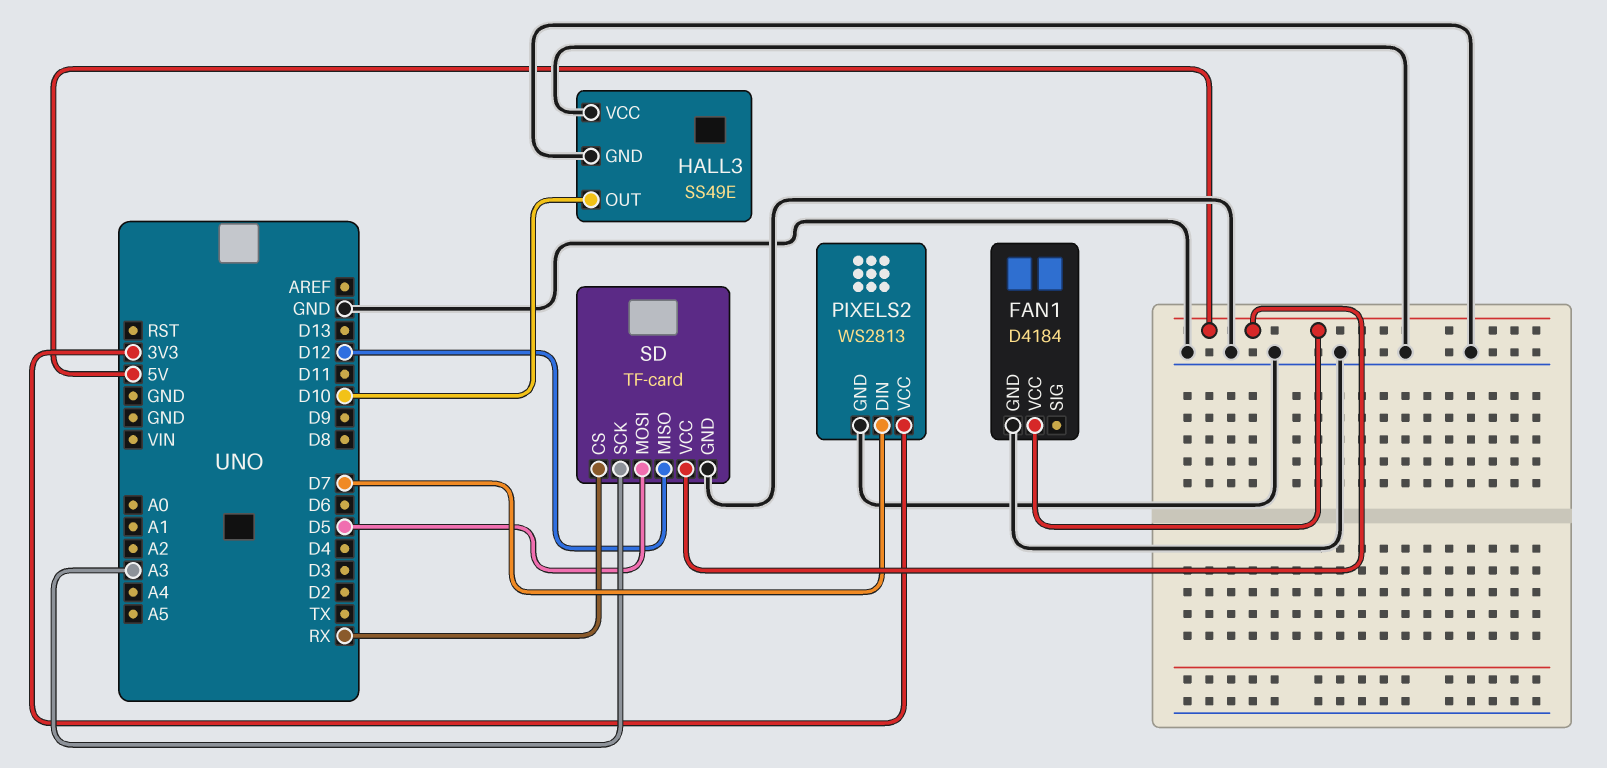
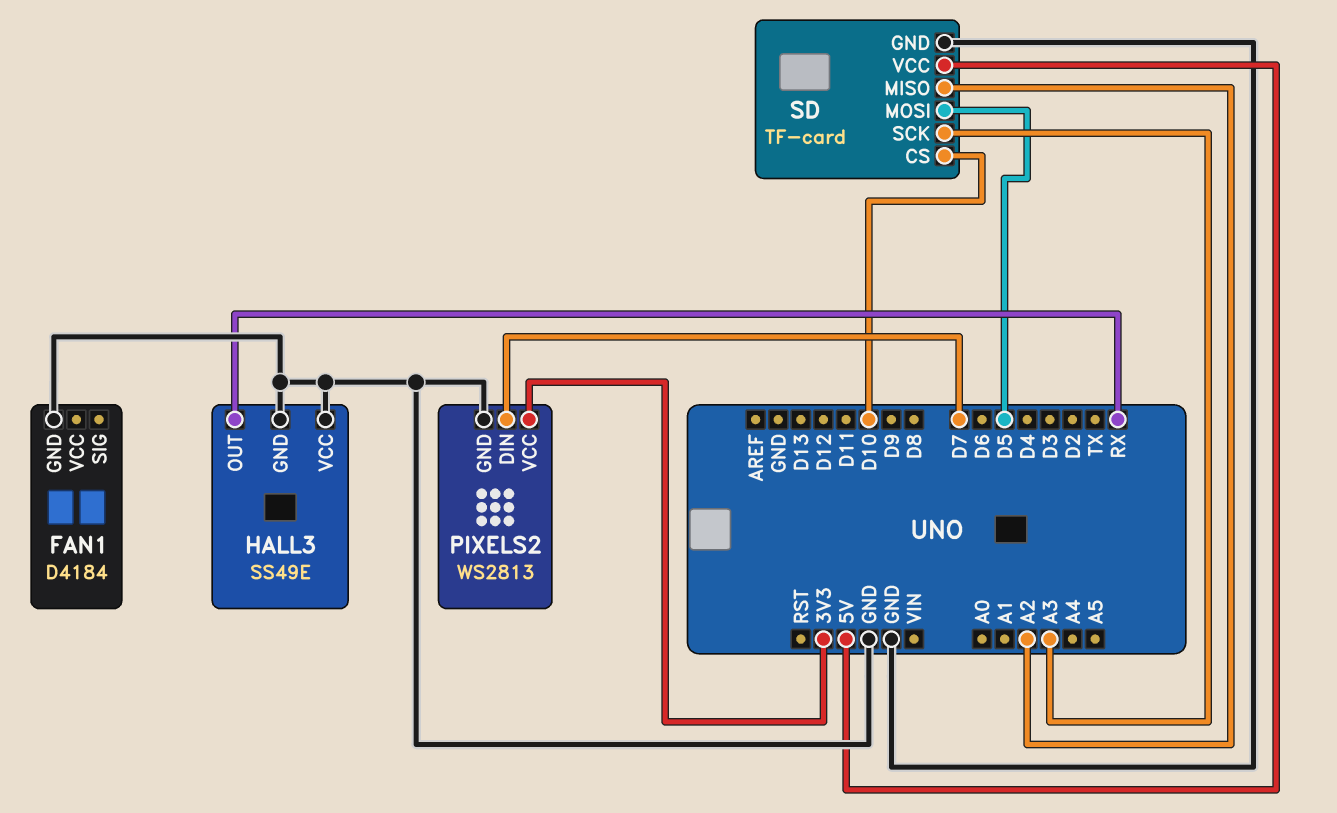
FAN1 pin VCC: 5V -> none
HALL3 pin OUT: D10 -> RX
SD pin CS: RX -> D10
SD pin MISO: D12 -> A2

